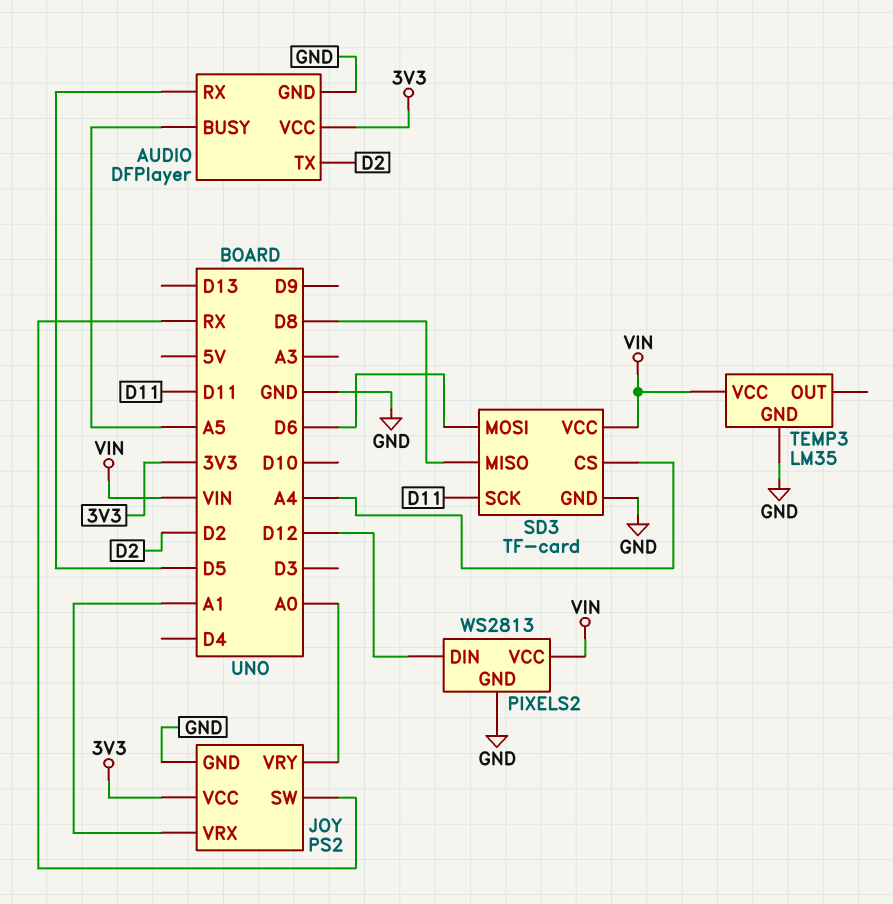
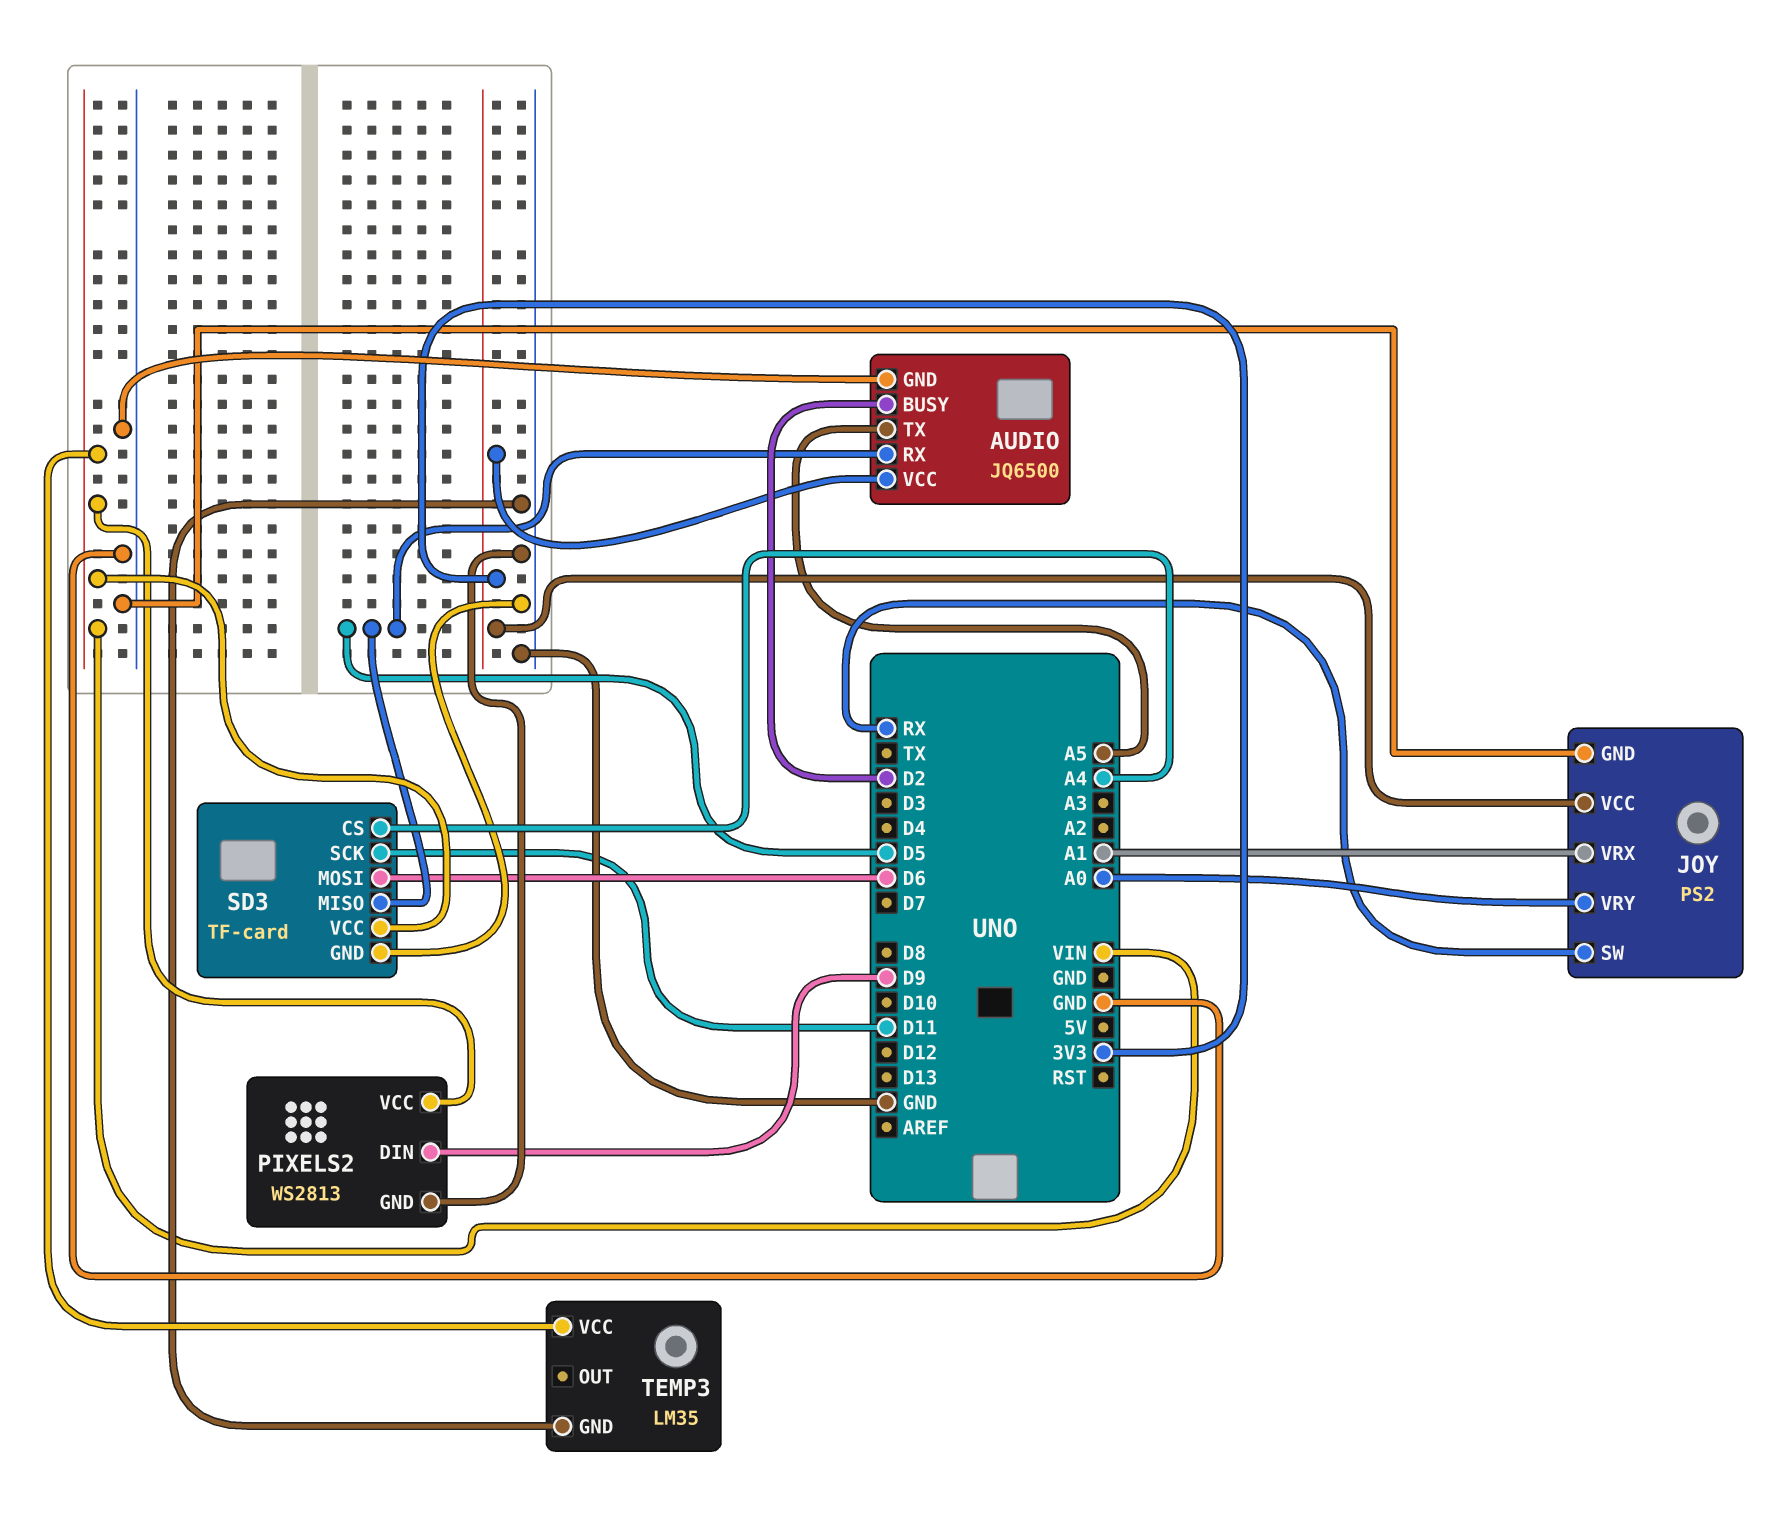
AUDIO: DFPlayer -> JQ6500
AUDIO pin BUSY: A5 -> D2
AUDIO pin TX: D2 -> A5
PIXELS2 pin DIN: D12 -> D9
SD3 pin MISO: D8 -> D5

